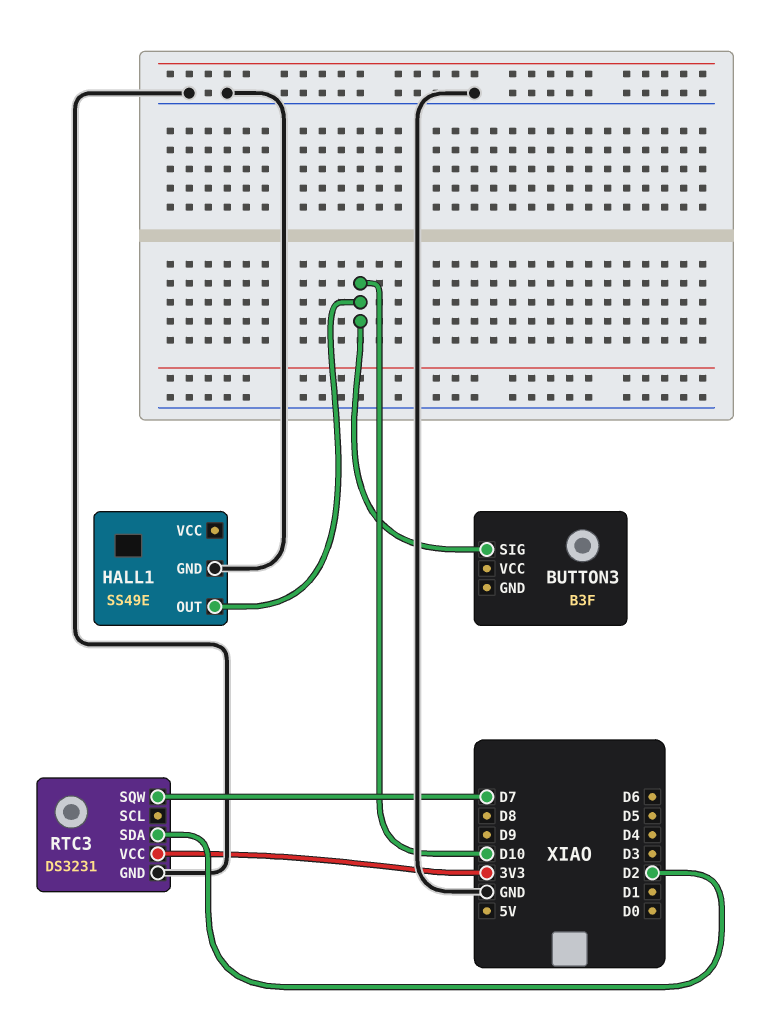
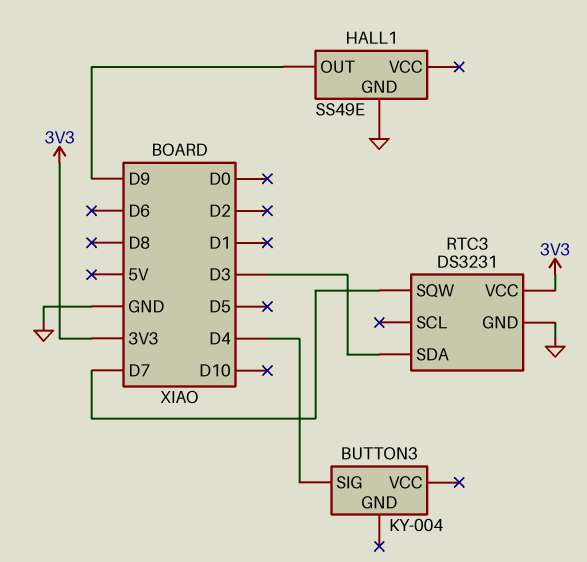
BUTTON3: B3F -> KY-004
BUTTON3 pin SIG: D10 -> D4
HALL1 pin OUT: D10 -> D9
RTC3 pin SDA: D2 -> D3

